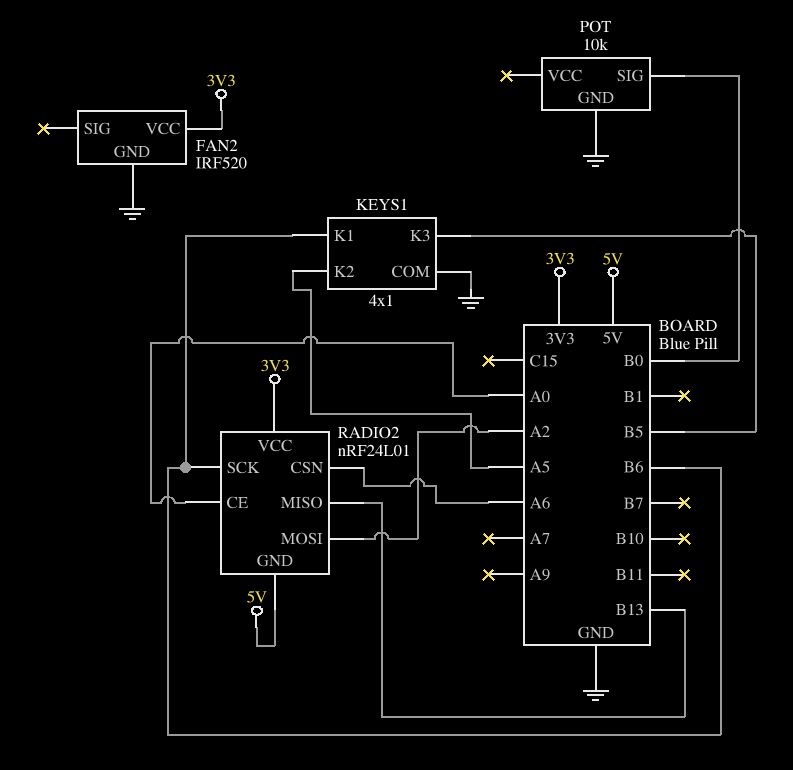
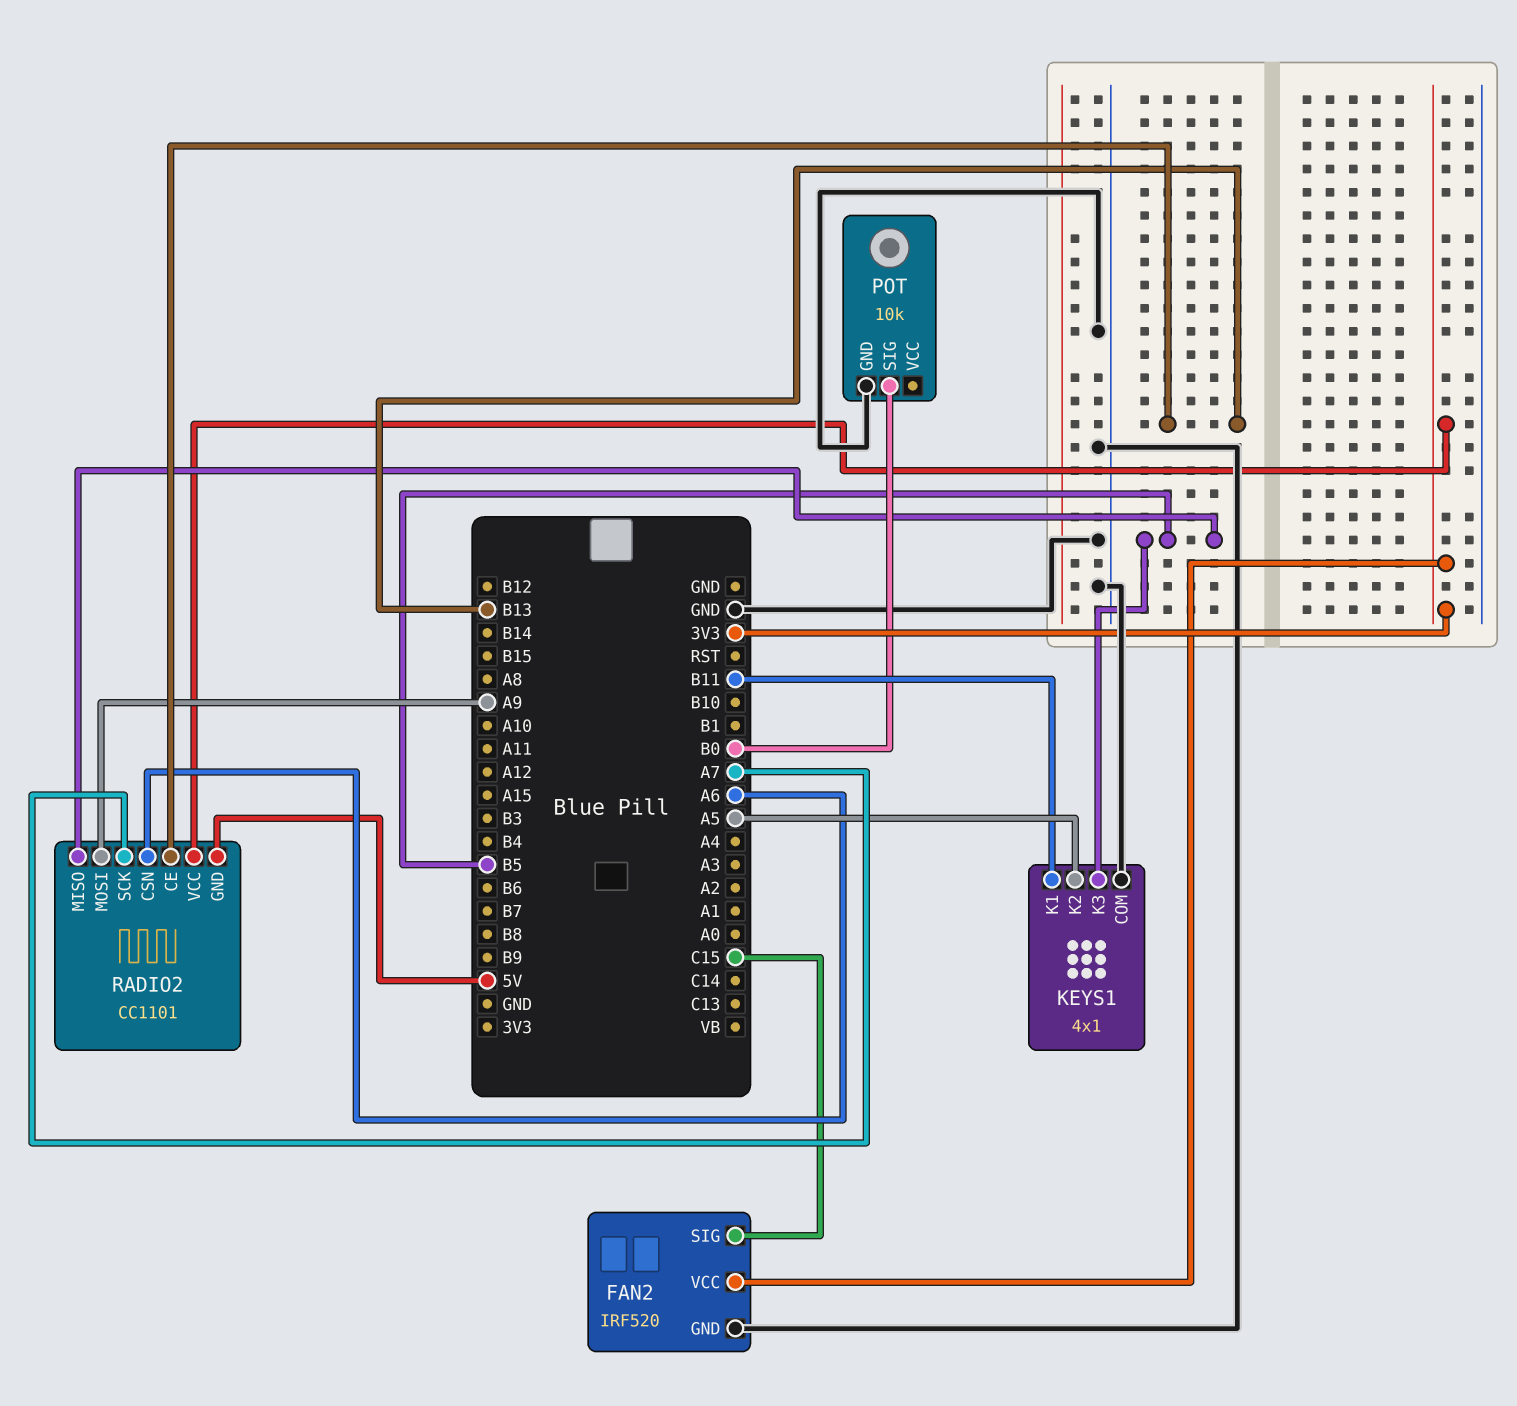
FAN2 pin SIG: none -> C15
KEYS1 pin K1: B6 -> B11
RADIO2: nRF24L01 -> CC1101
RADIO2 pin CE: A0 -> B13
RADIO2 pin MISO: B13 -> B5
RADIO2 pin MOSI: A2 -> A9
RADIO2 pin SCK: B6 -> A7

